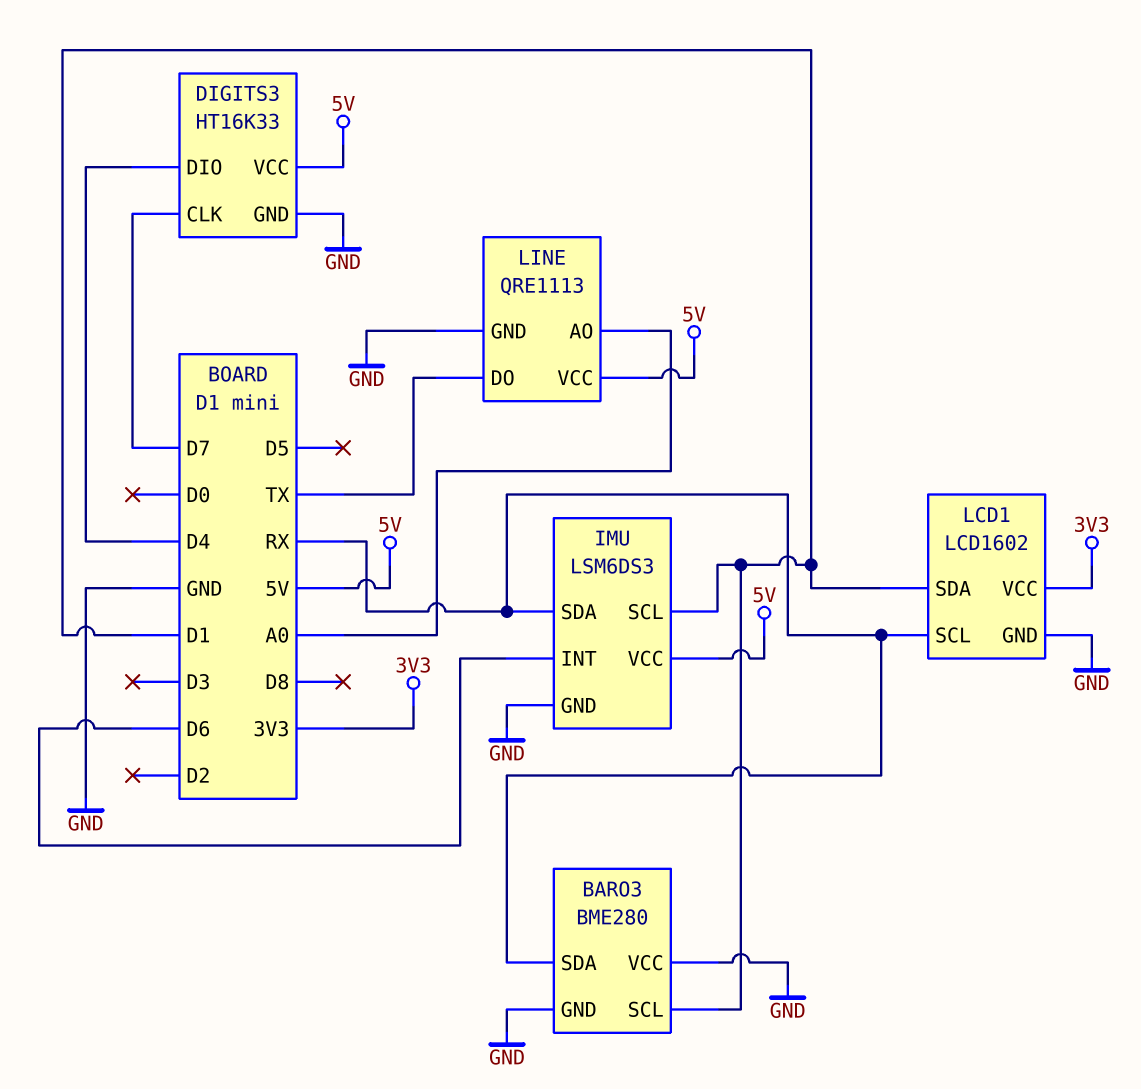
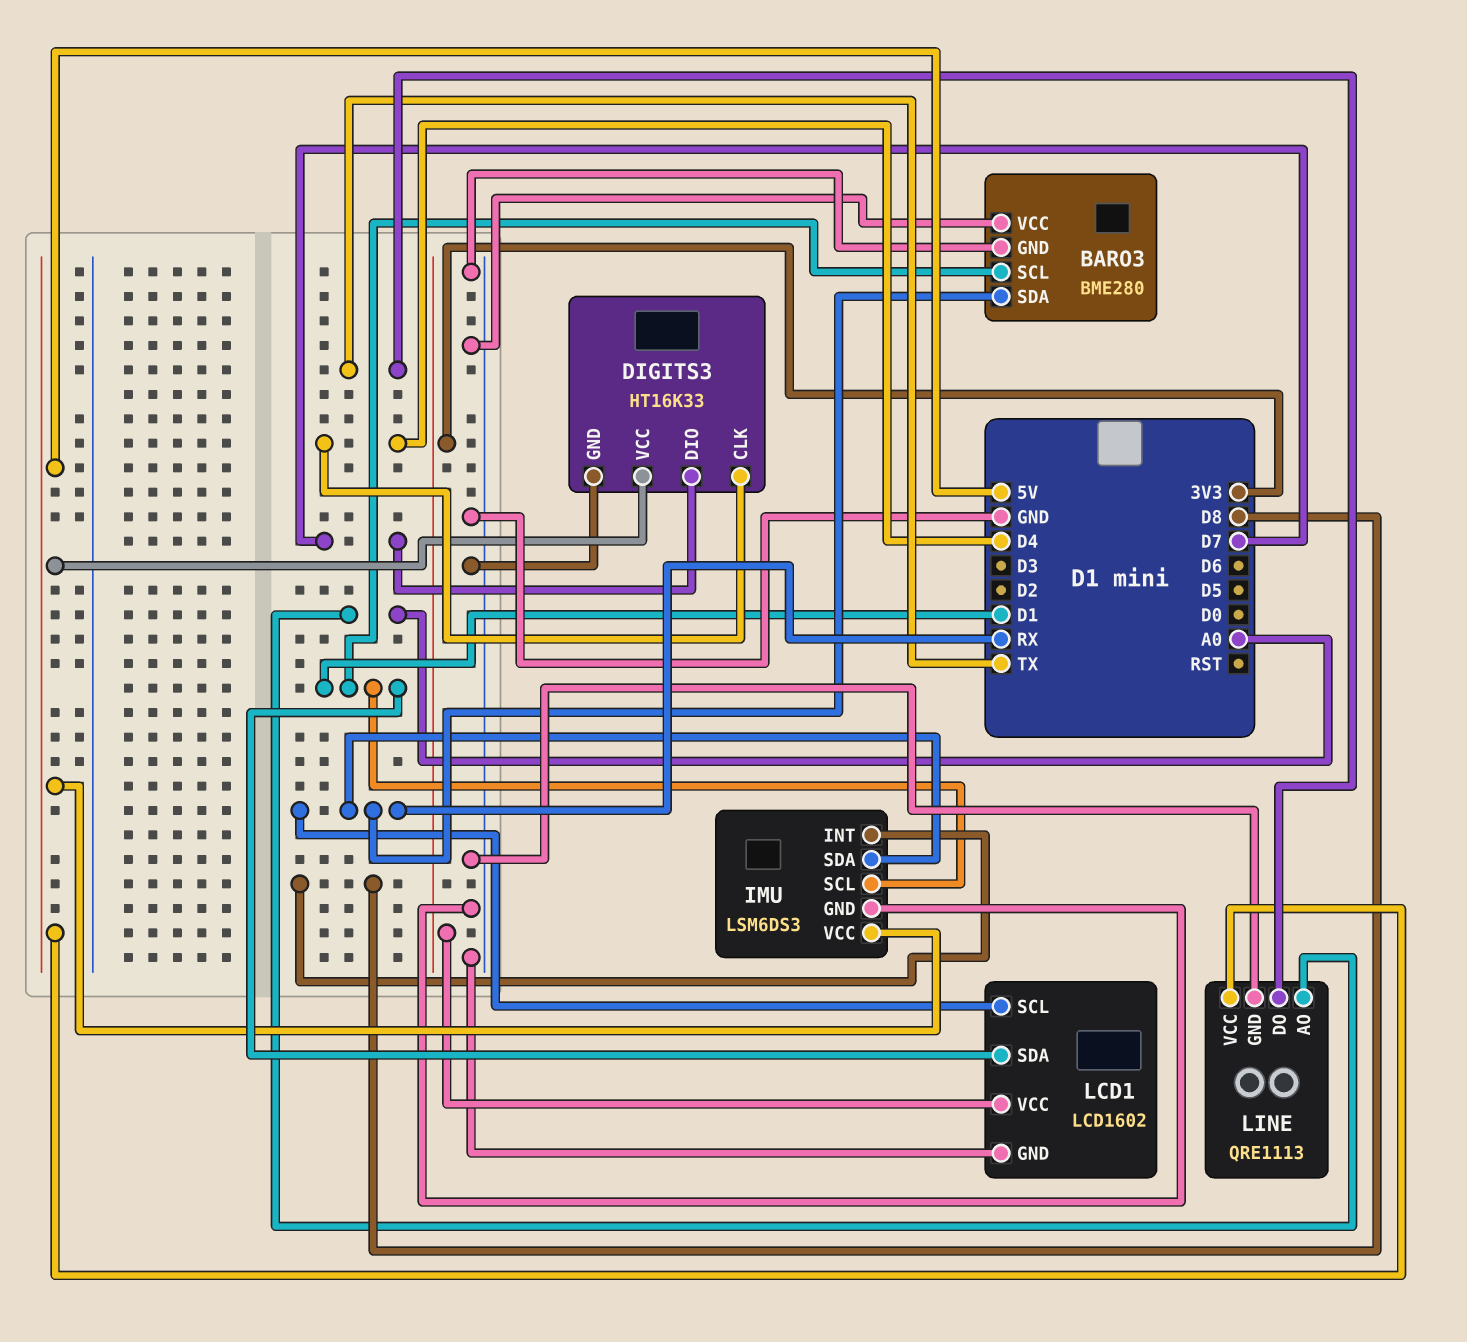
DIGITS3 pin CLK: D7 -> D4
DIGITS3 pin DIO: D4 -> D7
IMU pin INT: D6 -> D8

